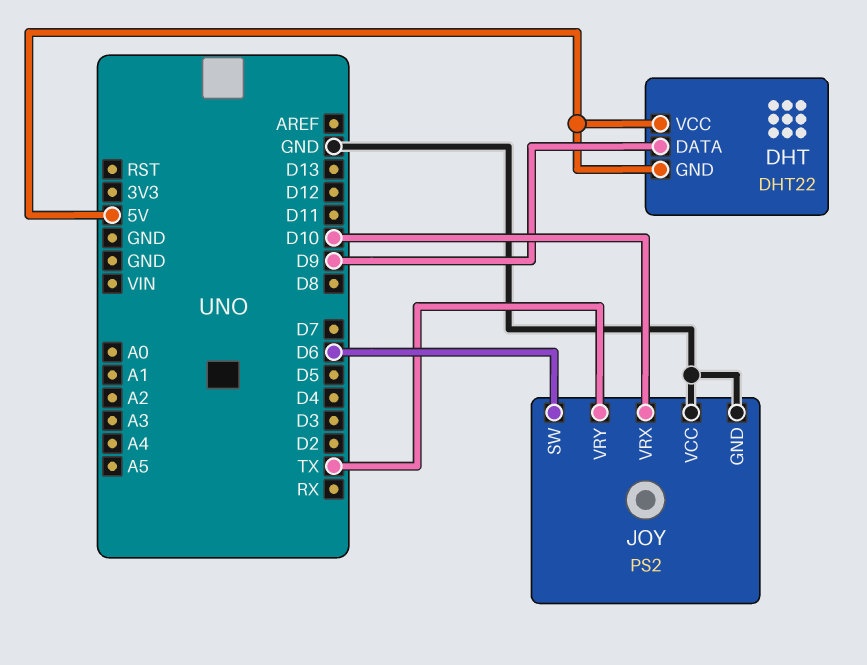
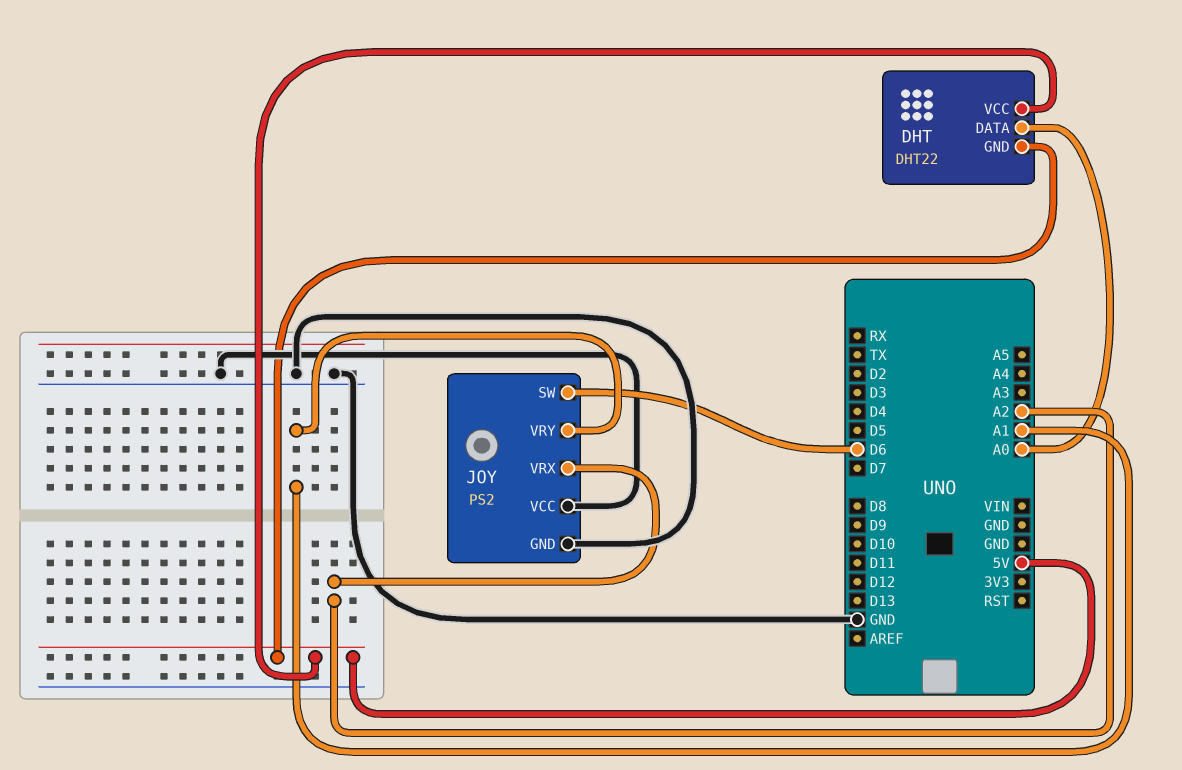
DHT pin DATA: D9 -> A0
JOY pin VRX: D10 -> A2
JOY pin VRY: TX -> A1

